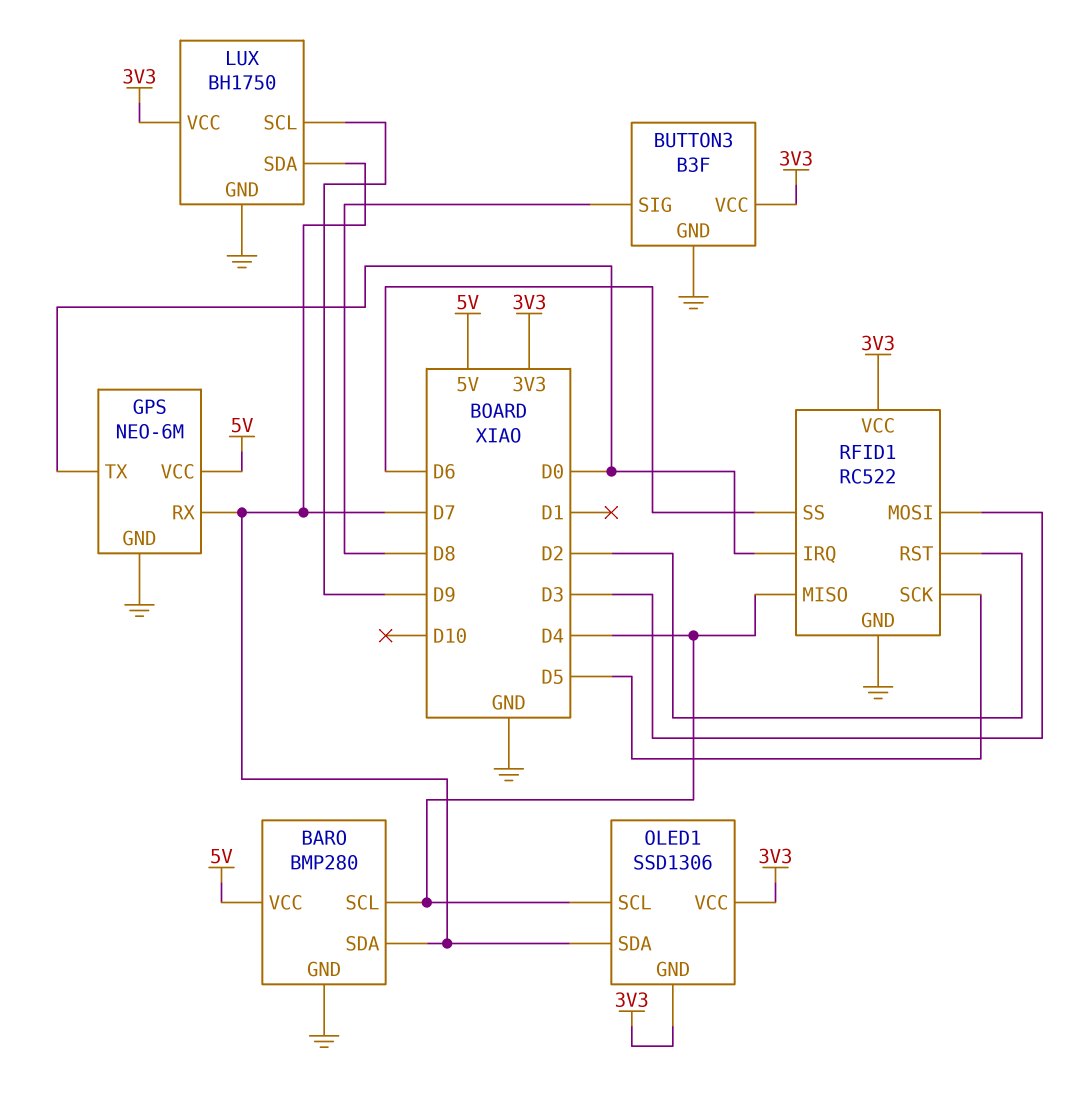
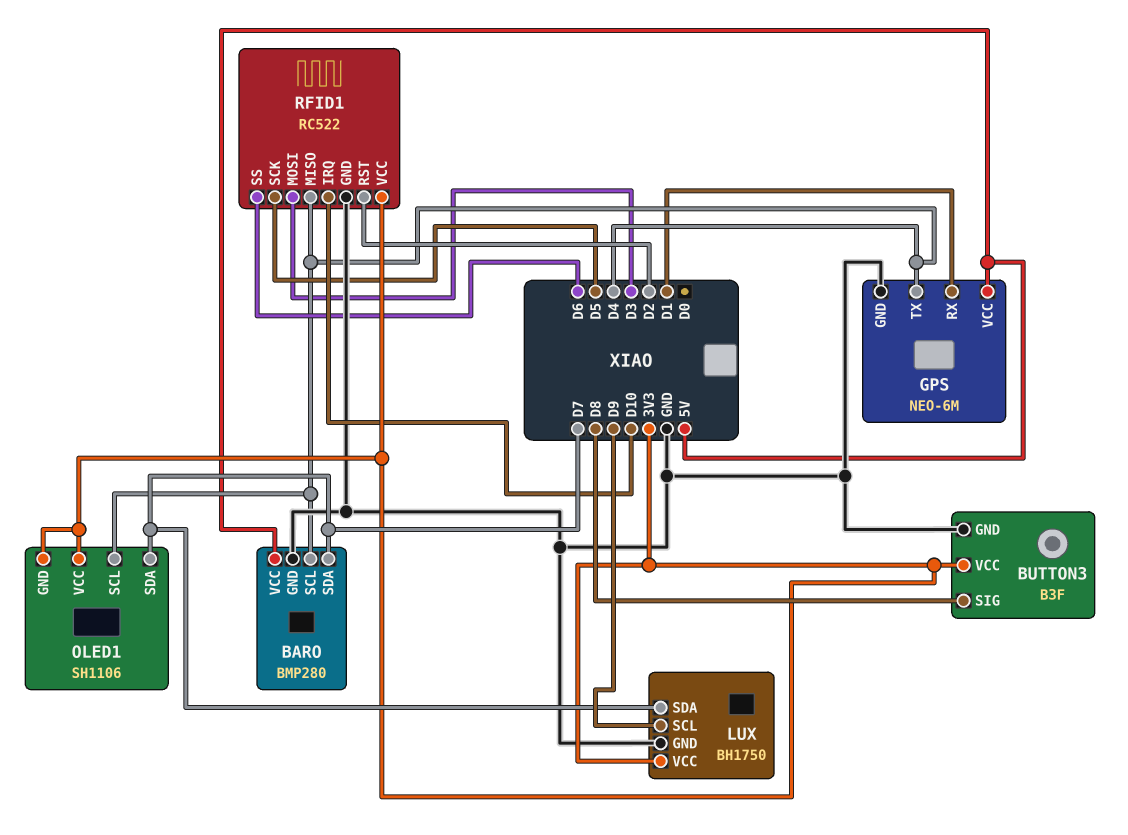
GPS pin RX: D7 -> D1
GPS pin TX: D0 -> D4
OLED1: SSD1306 -> SH1106
RFID1 pin IRQ: D0 -> D10

